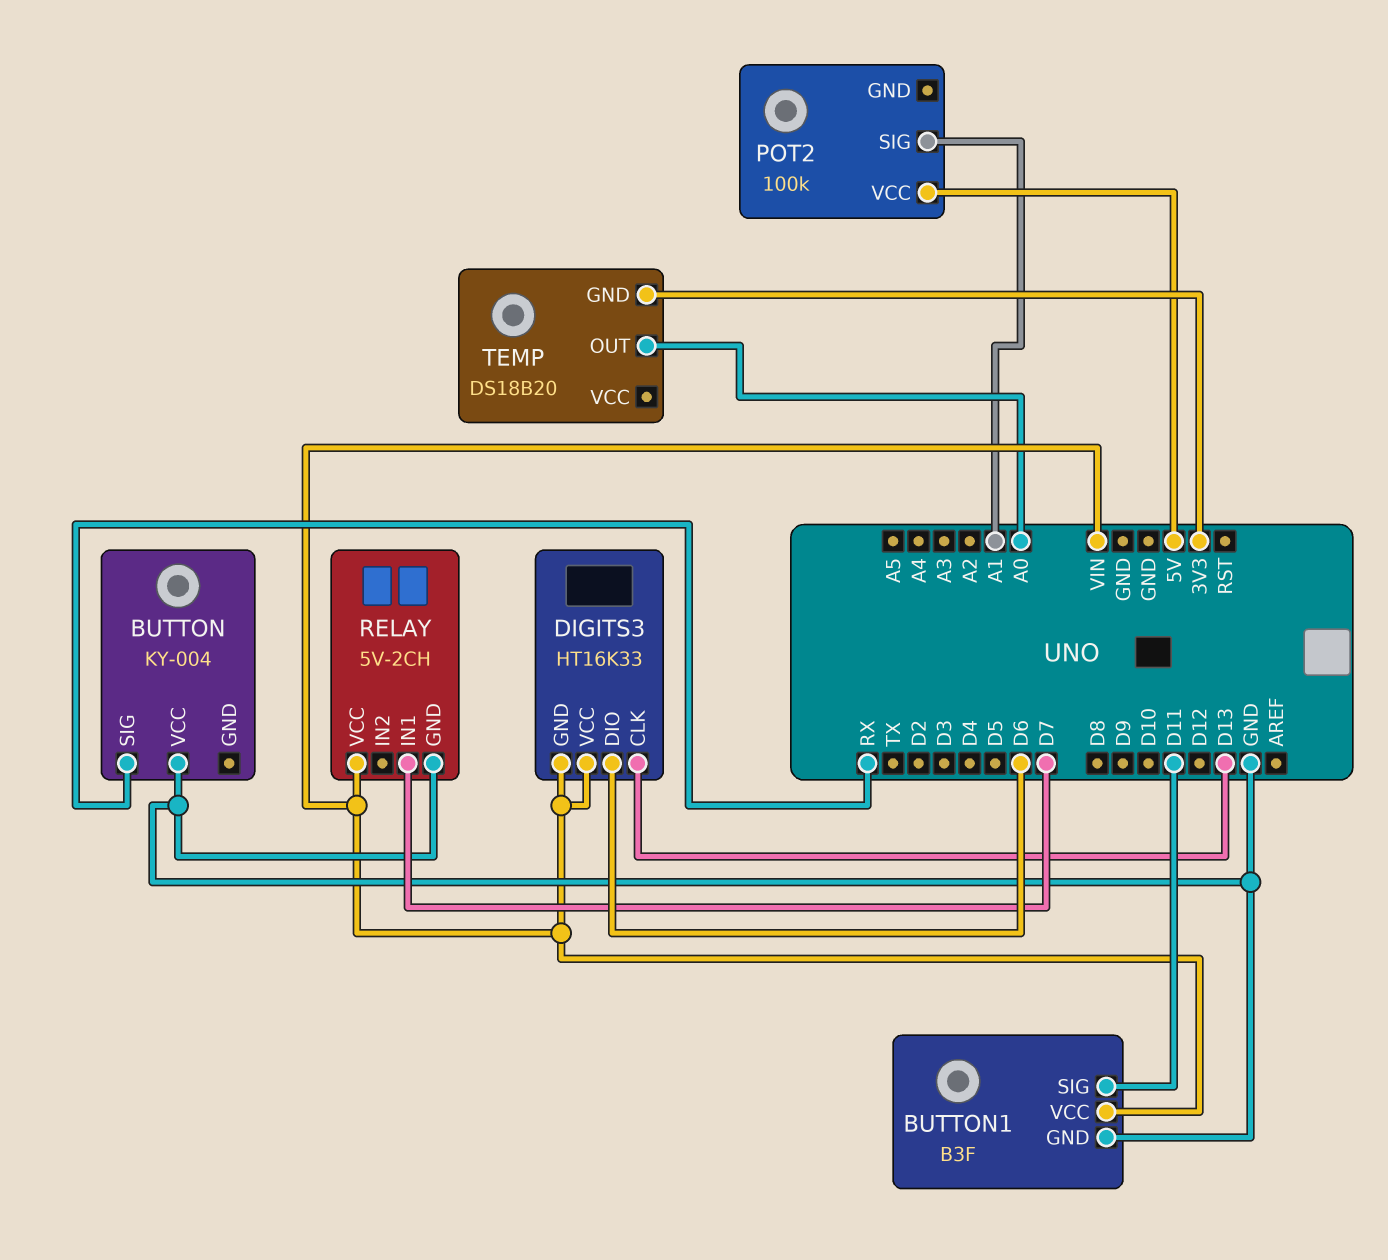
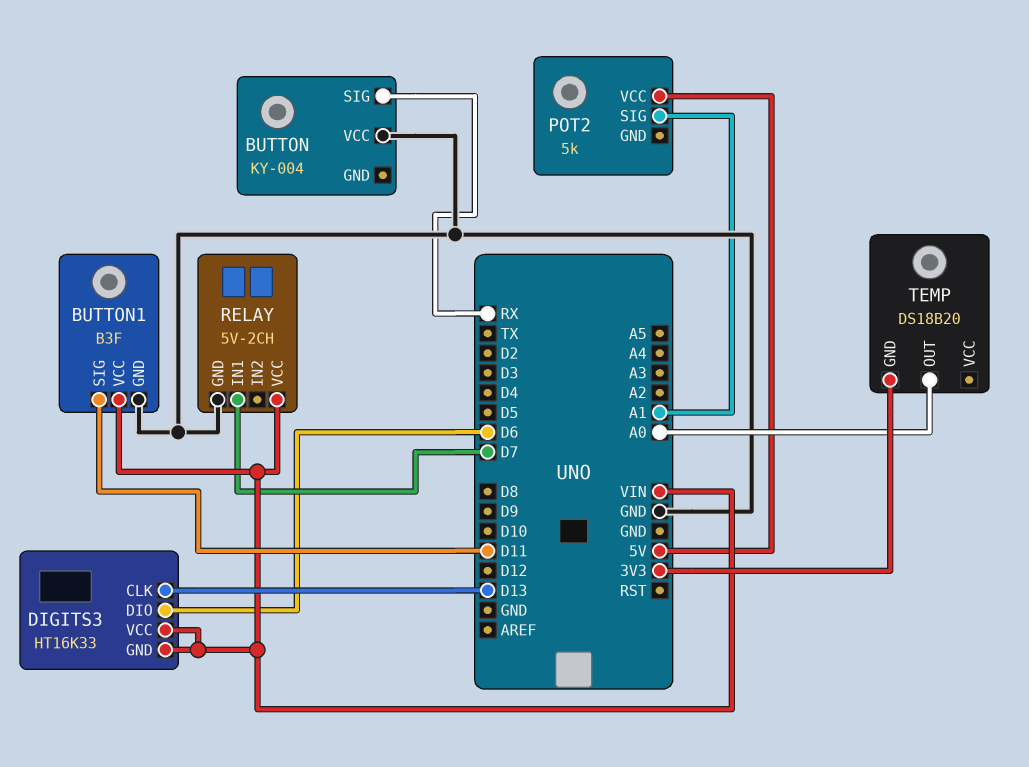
POT2: 100k -> 5k

